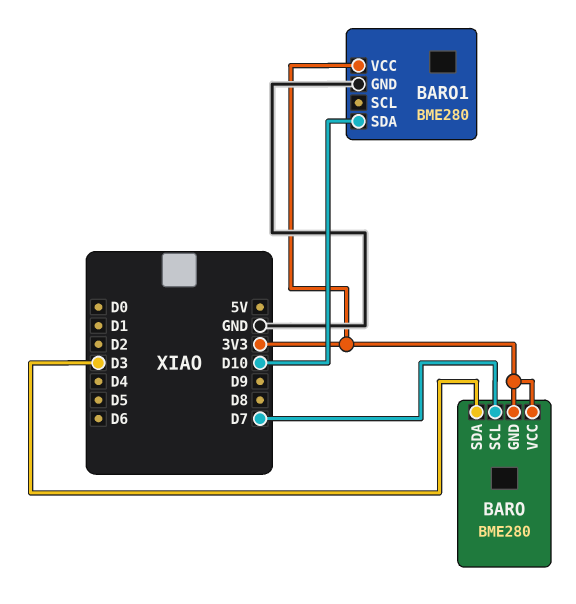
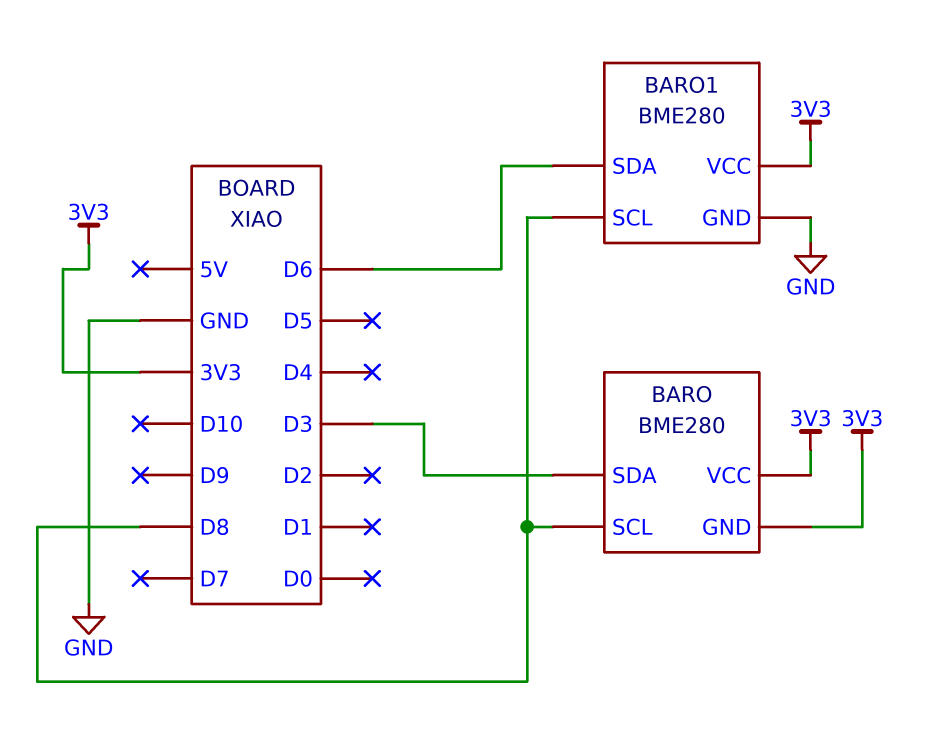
BARO pin SCL: D7 -> D8
BARO1 pin SCL: none -> D8
BARO1 pin SDA: D10 -> D6

